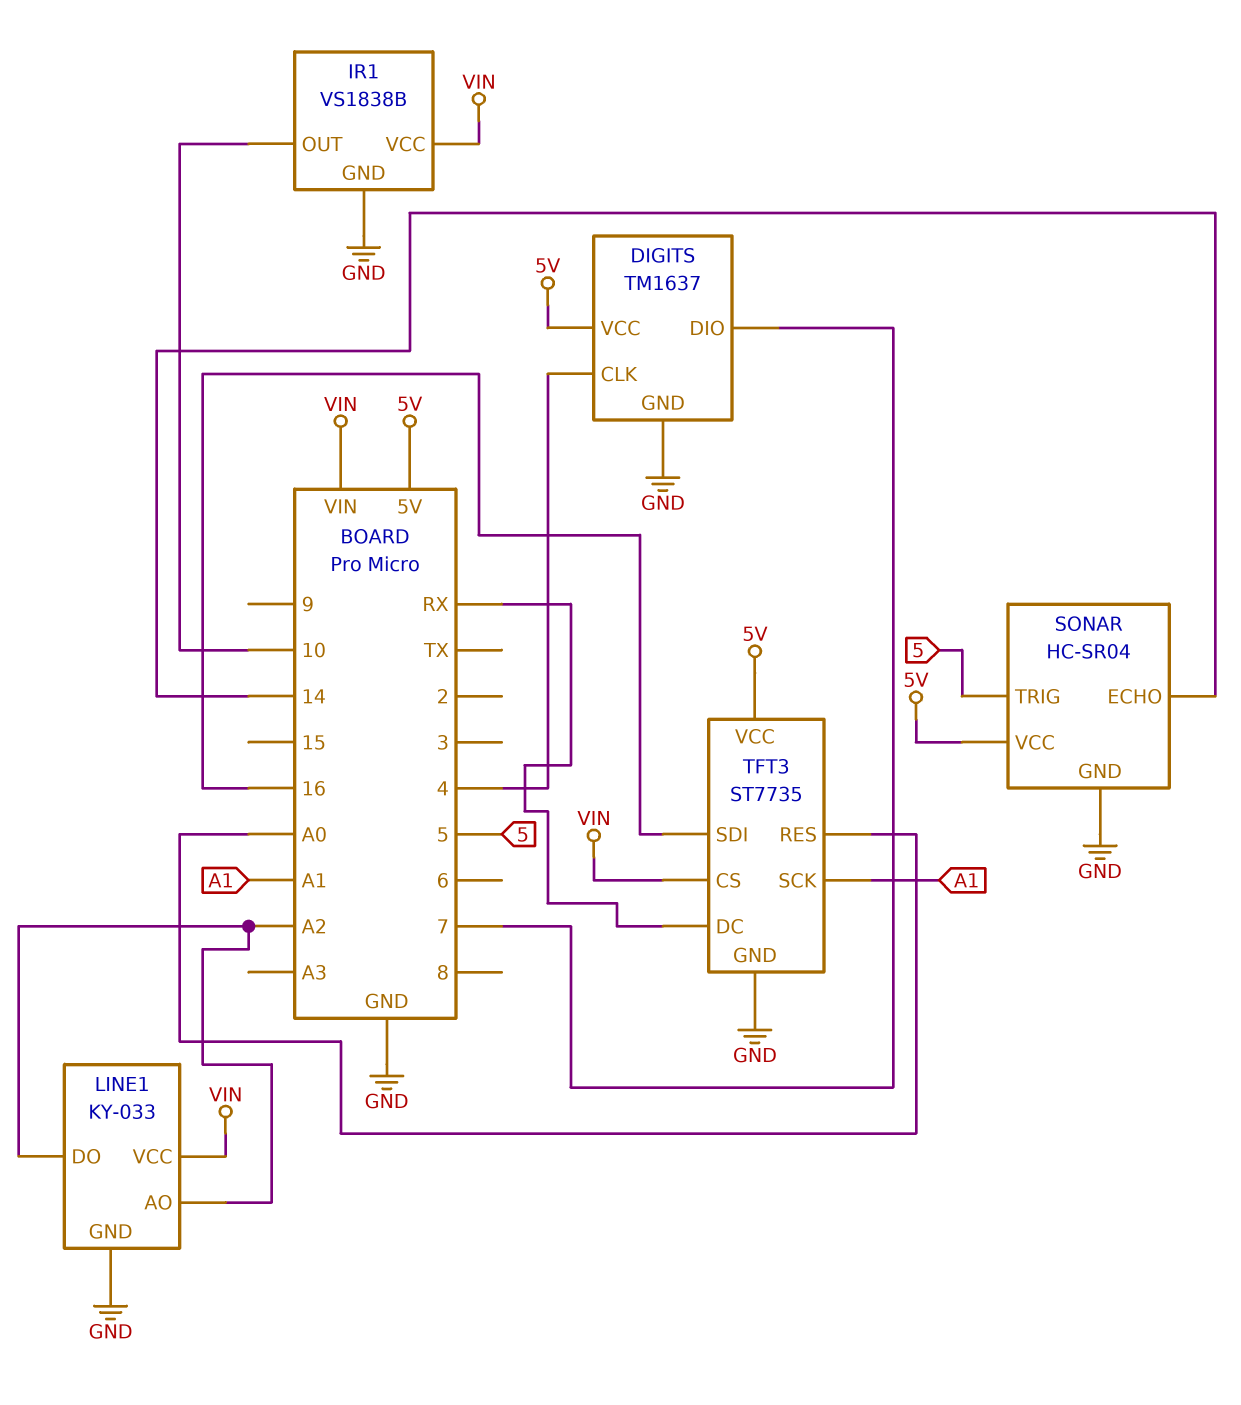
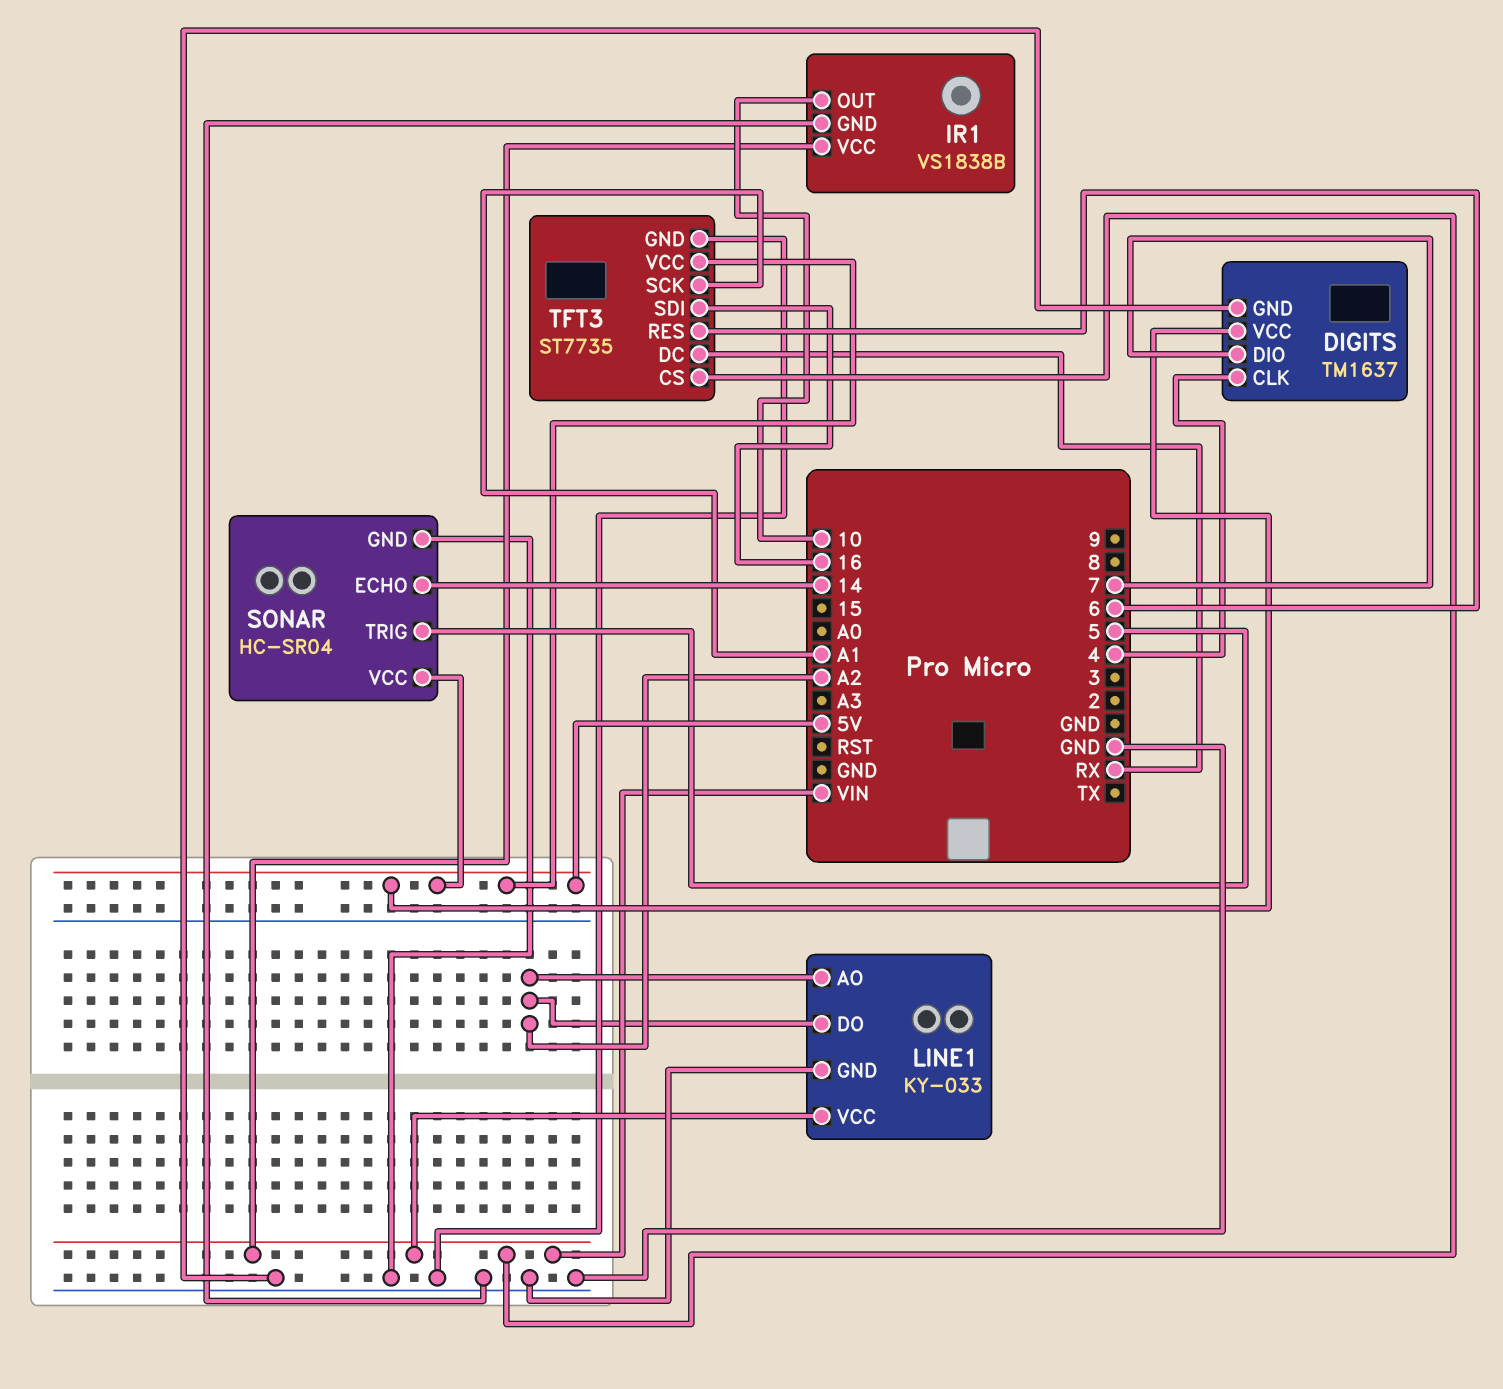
TFT3 pin RES: A0 -> 6

